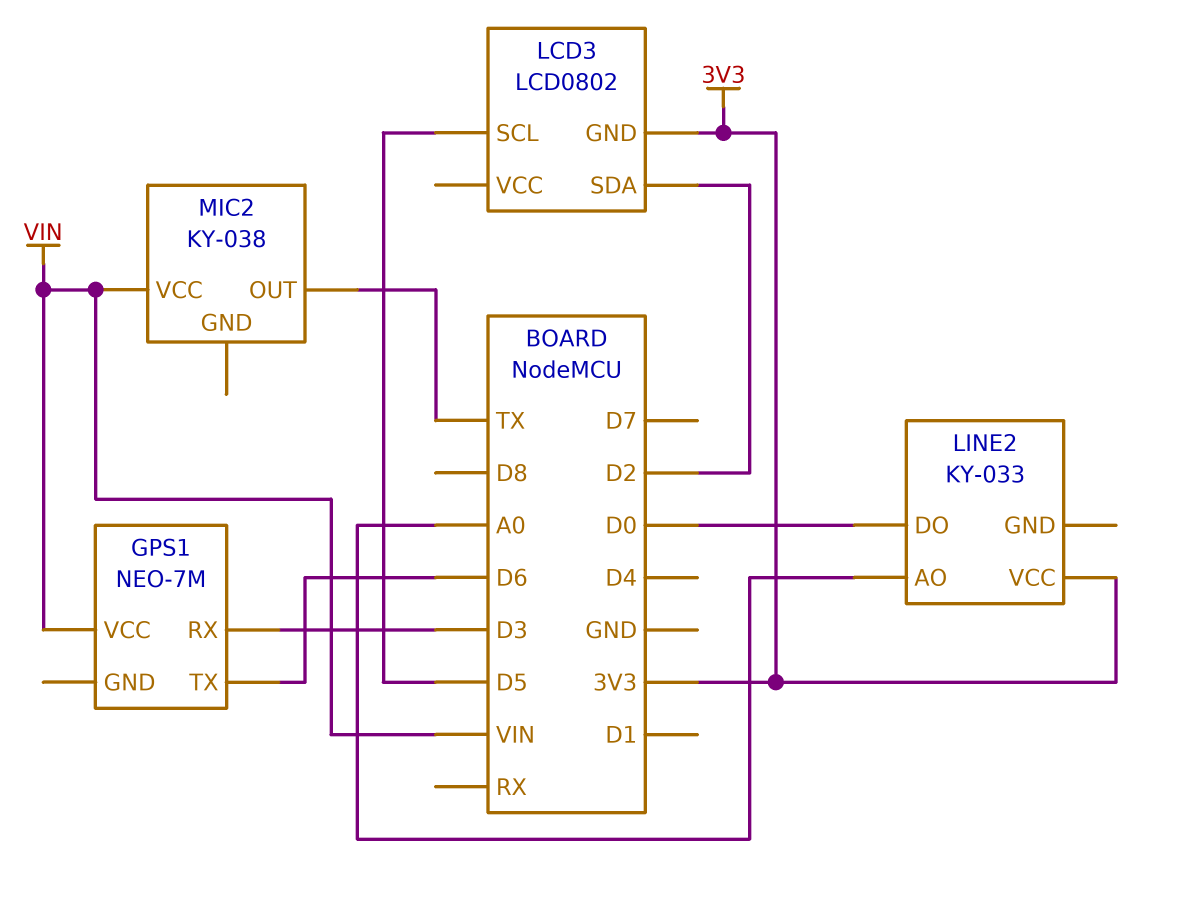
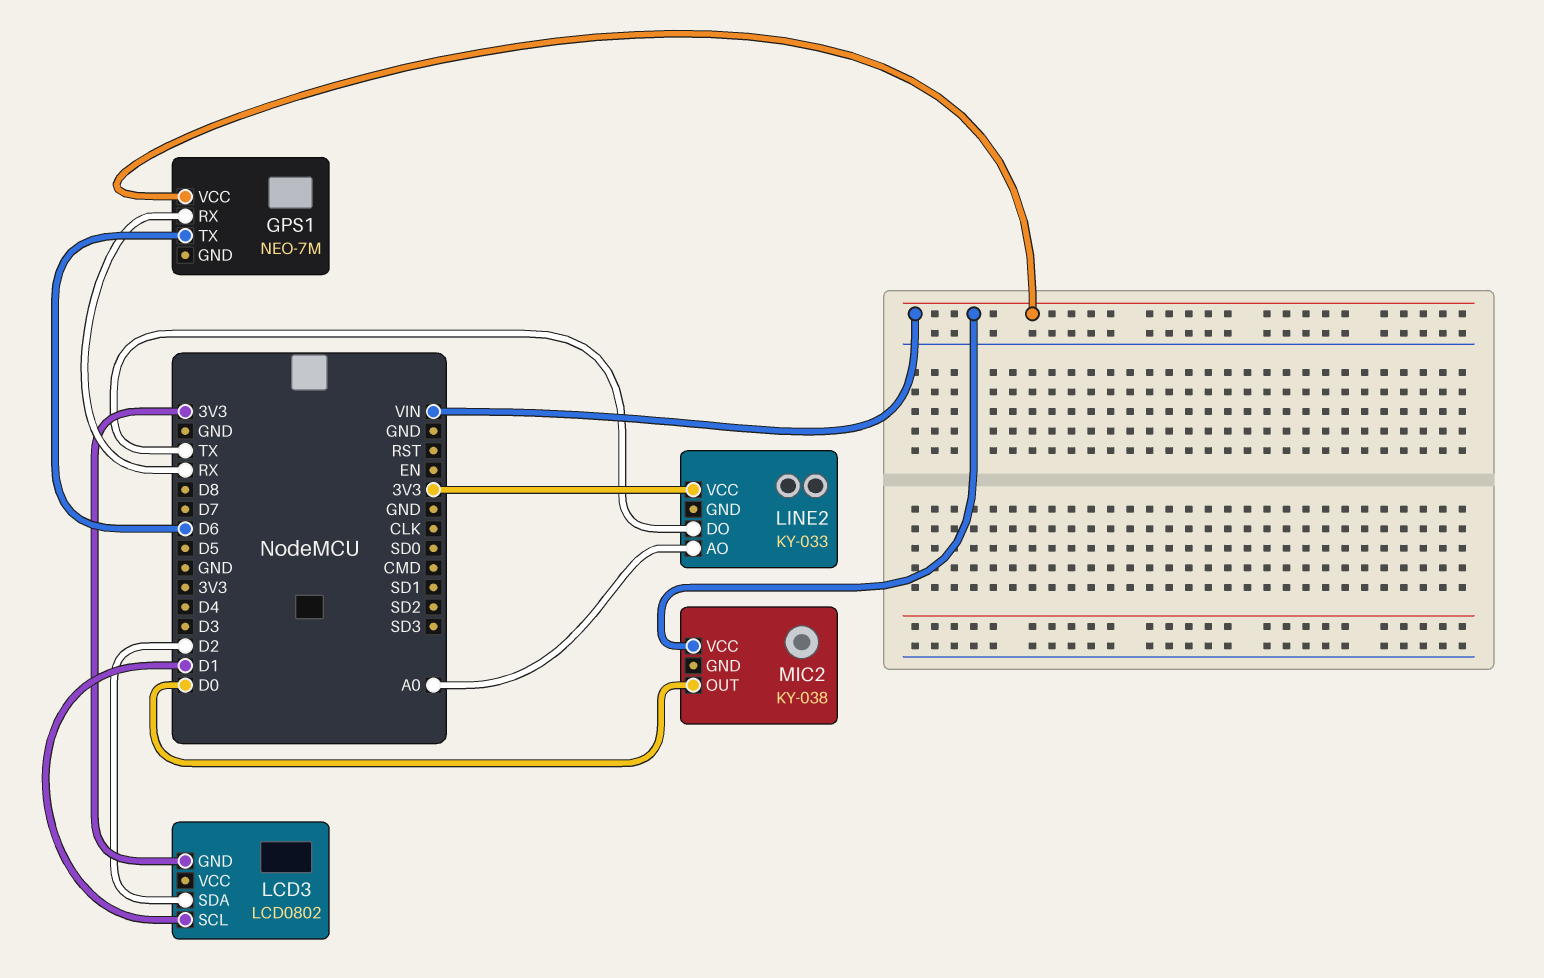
GPS1 pin RX: D3 -> RX
LCD3 pin SCL: D5 -> D1
LINE2 pin DO: D0 -> TX
MIC2 pin OUT: TX -> D0

